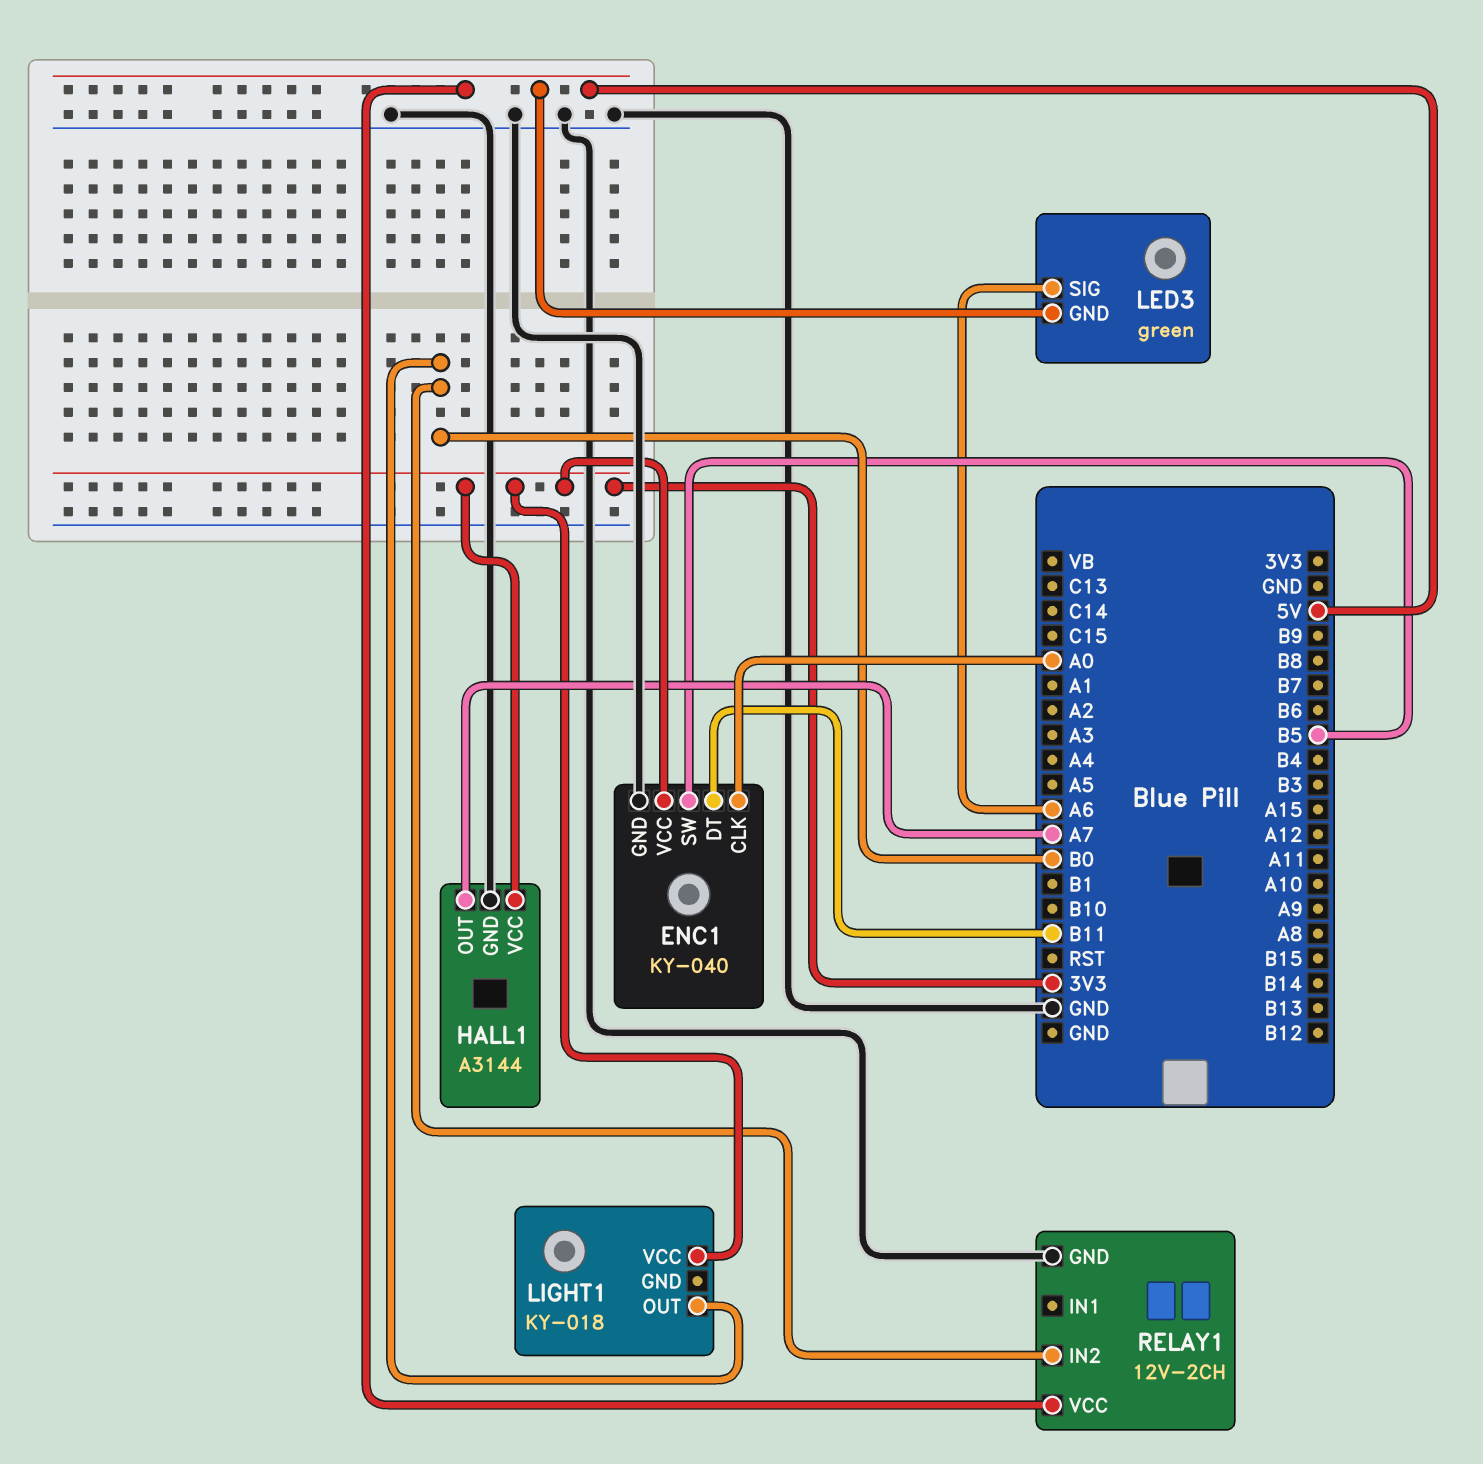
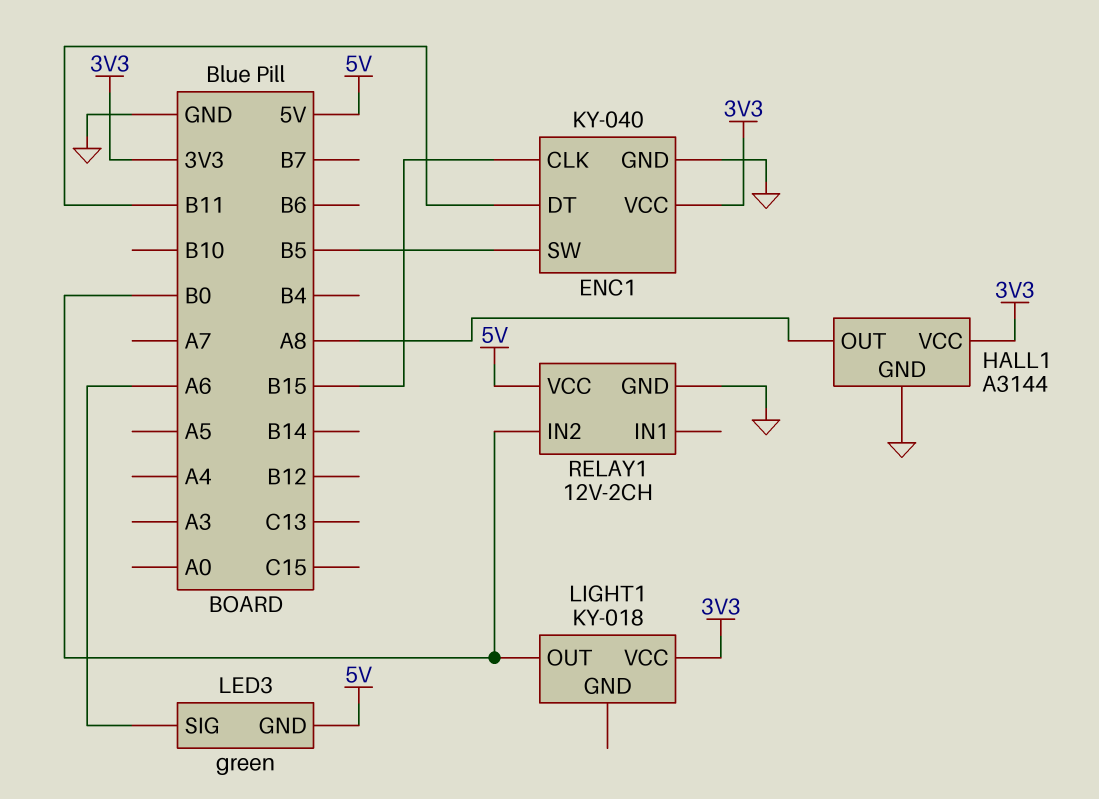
ENC1 pin CLK: A0 -> B15
HALL1 pin OUT: A7 -> A8

